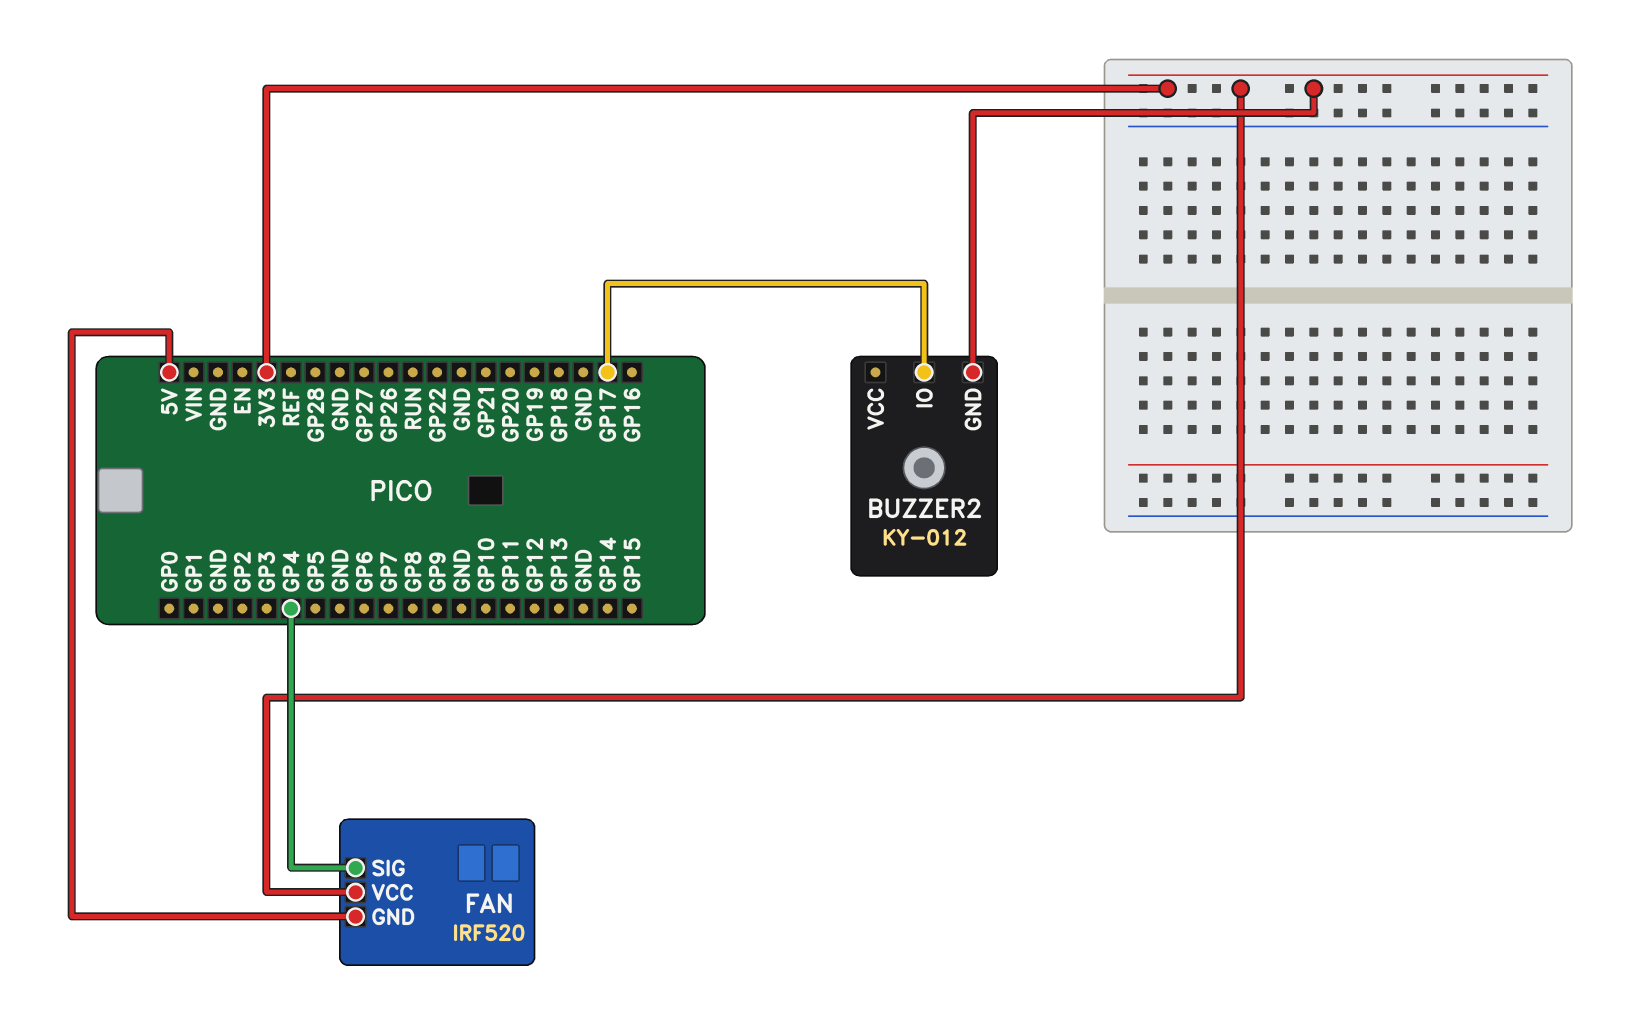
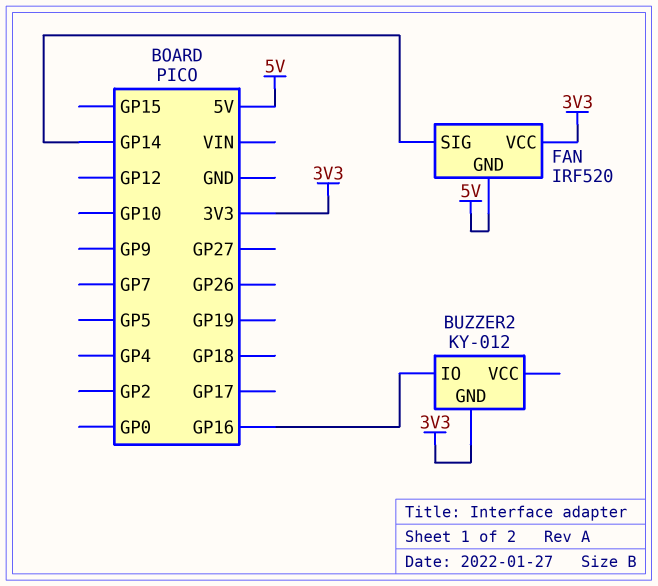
BUZZER2 pin IO: GP17 -> GP16
FAN pin SIG: GP4 -> GP14

